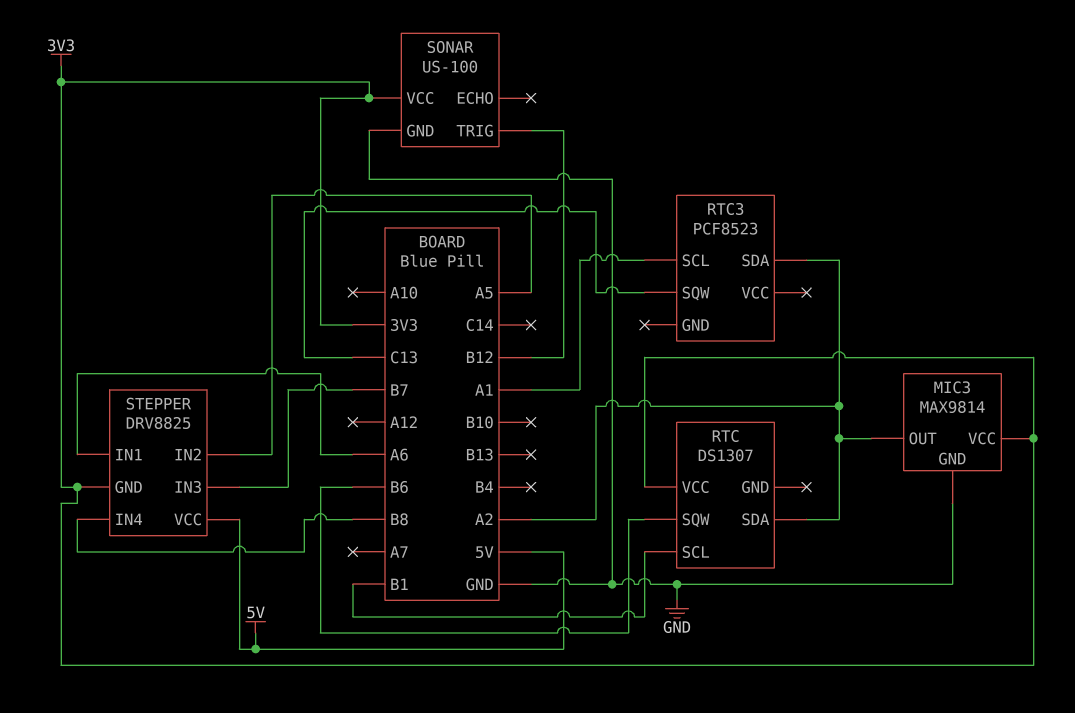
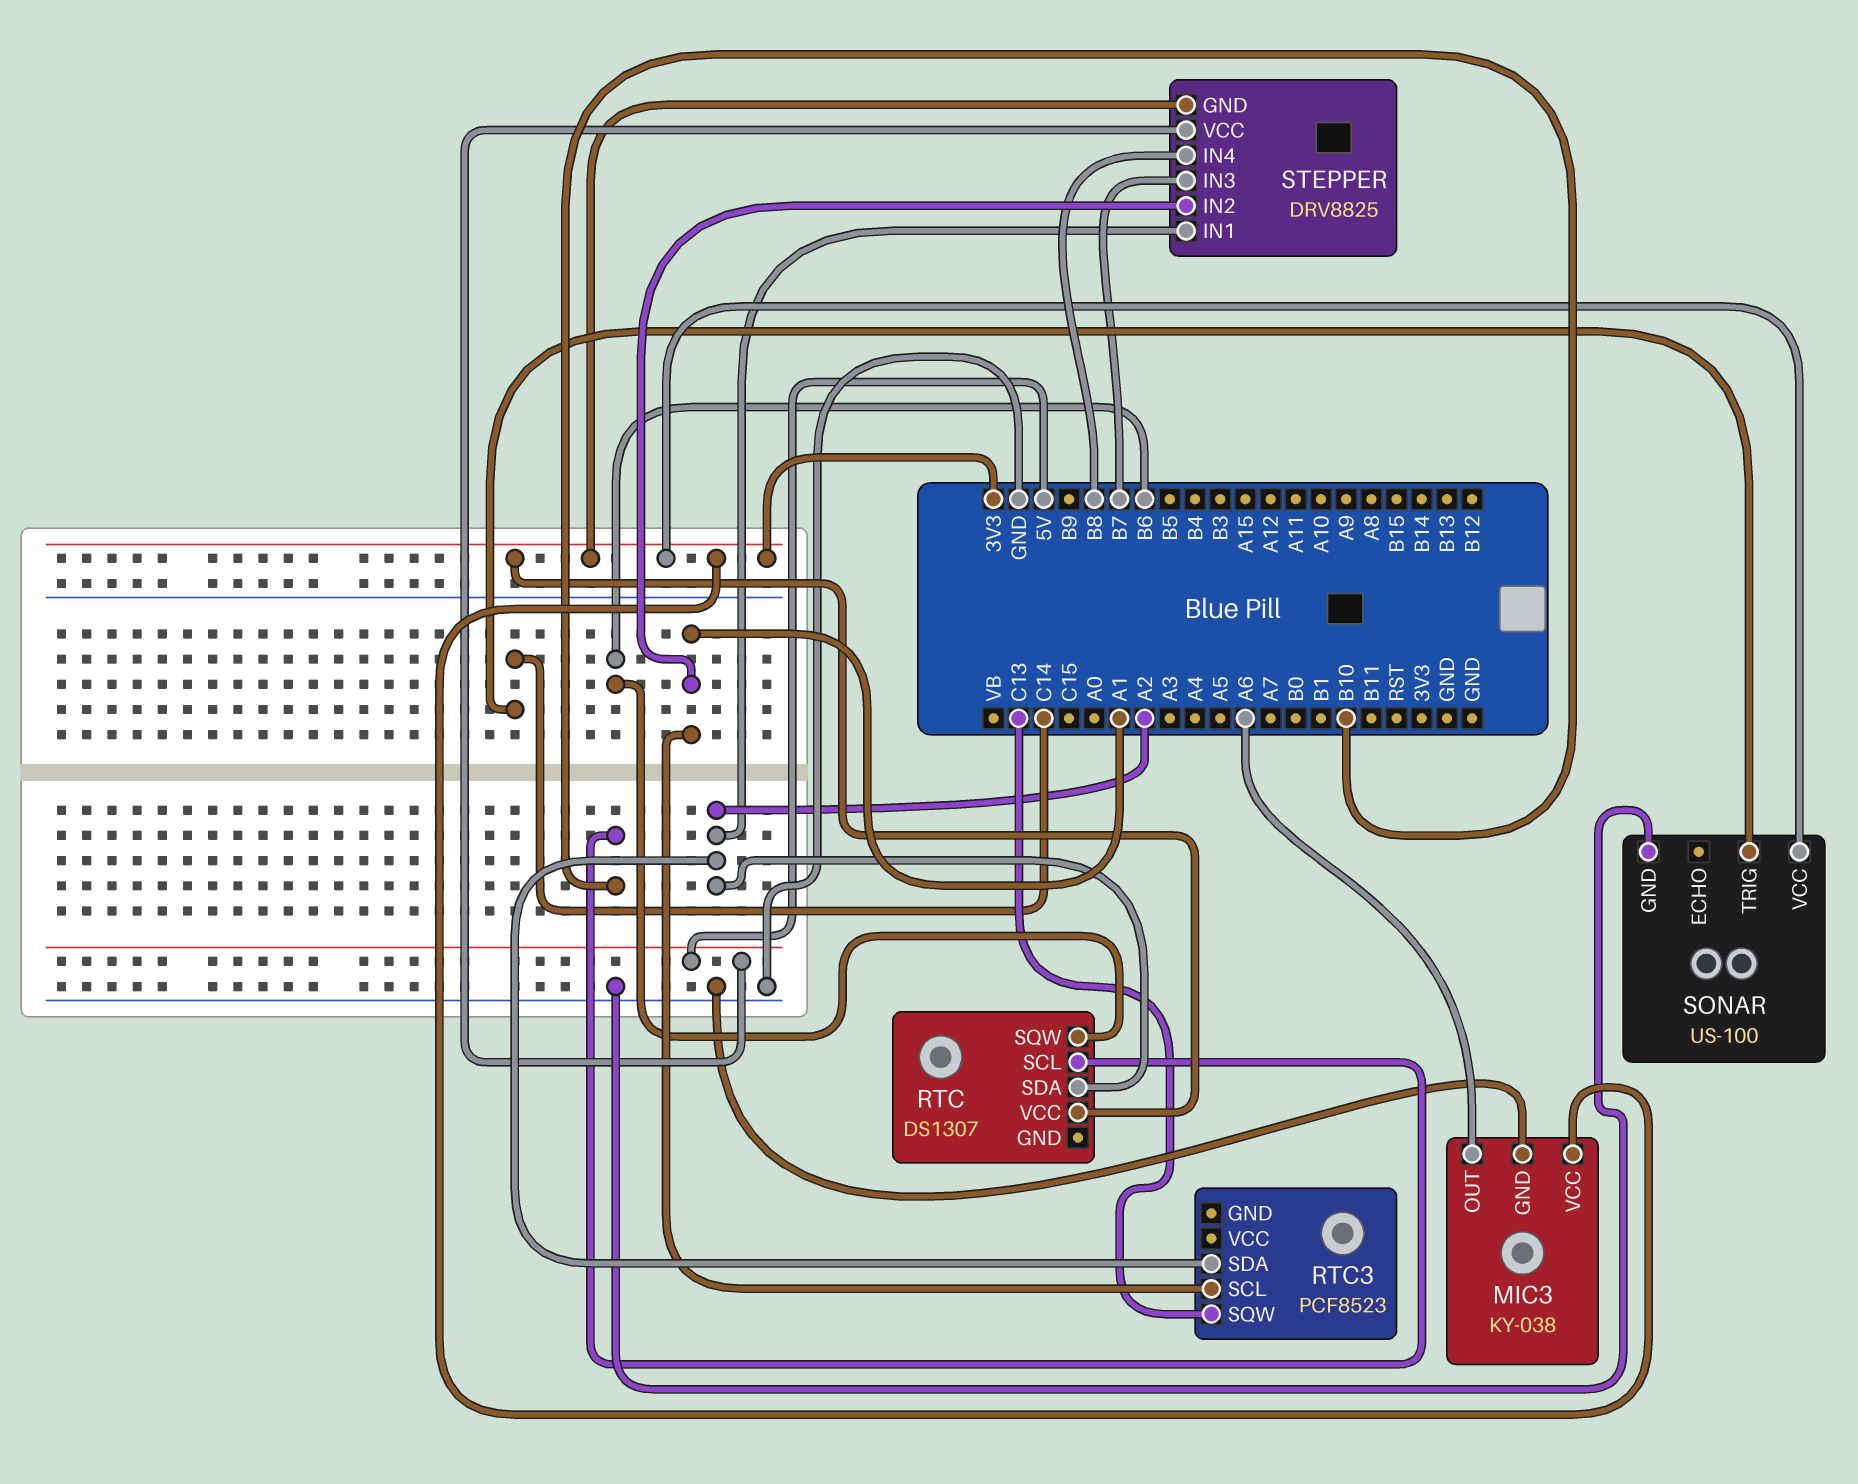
MIC3: MAX9814 -> KY-038
MIC3 pin OUT: A2 -> A6
RTC pin SCL: B1 -> B10
SONAR pin TRIG: B12 -> C14
STEPPER pin IN1: A6 -> A2
STEPPER pin IN2: A5 -> A1

